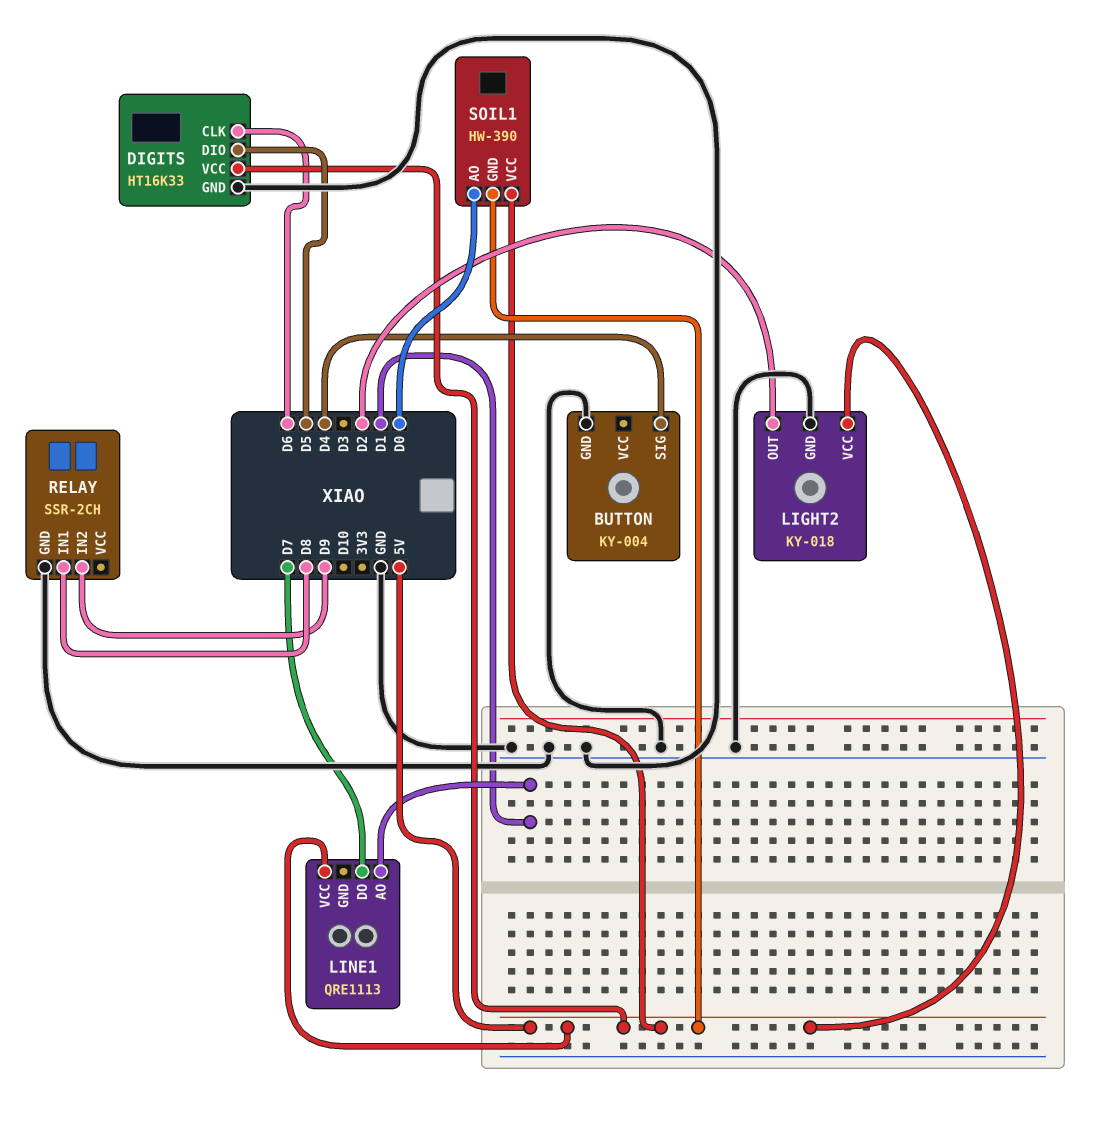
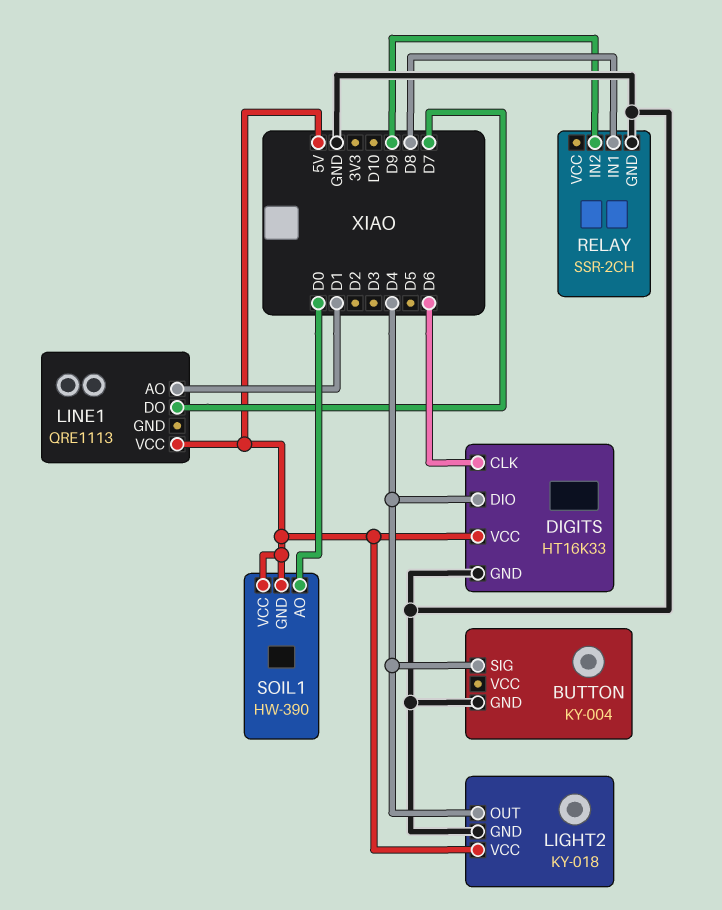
DIGITS pin DIO: D5 -> D4
LIGHT2 pin OUT: D2 -> D4

